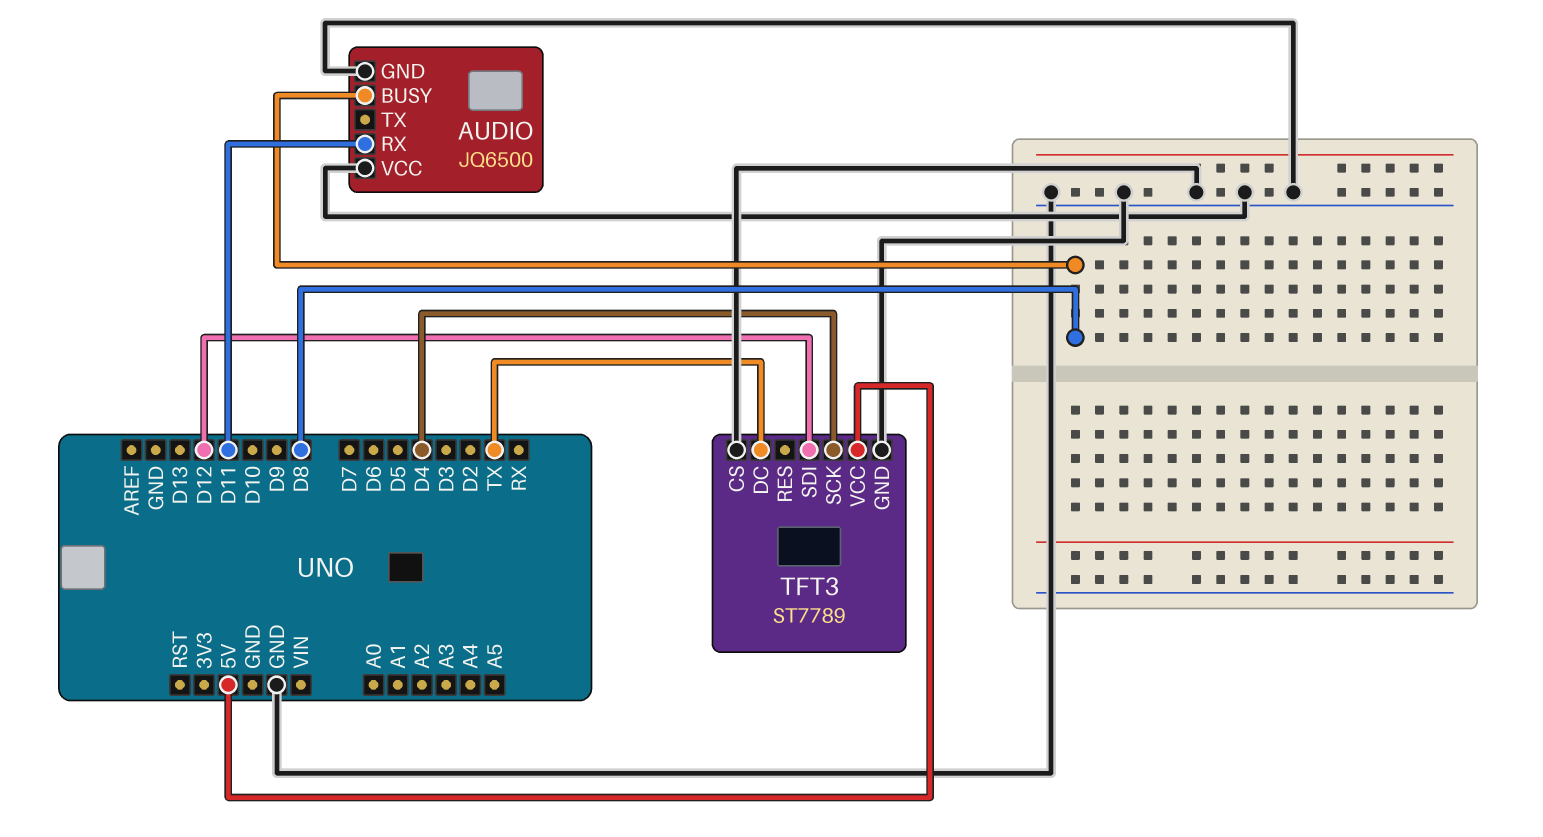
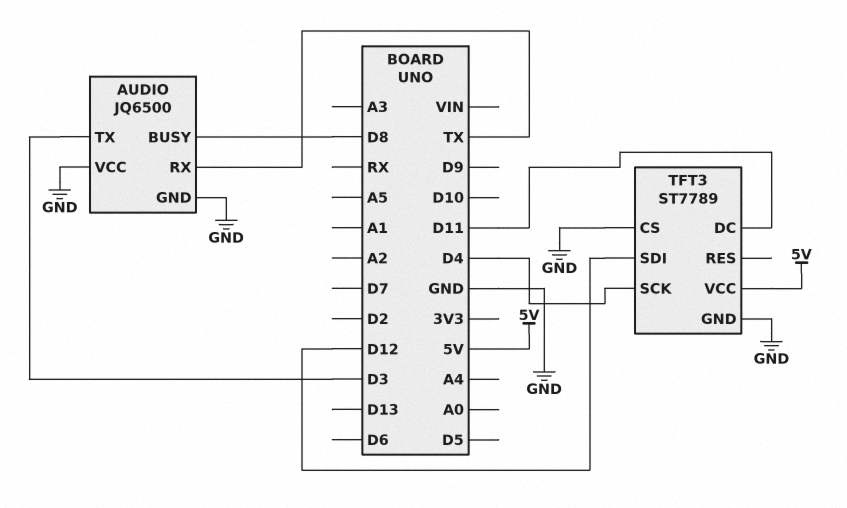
AUDIO pin RX: D11 -> TX
AUDIO pin TX: none -> D3
TFT3 pin DC: TX -> D11

